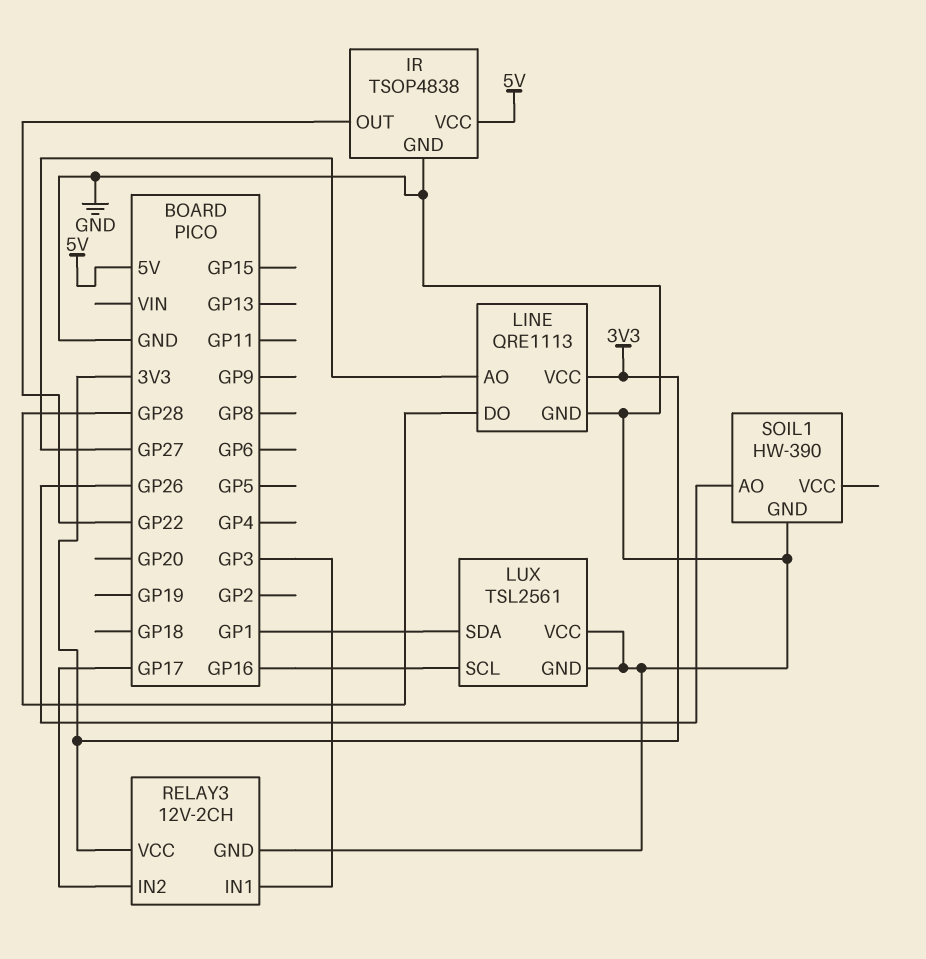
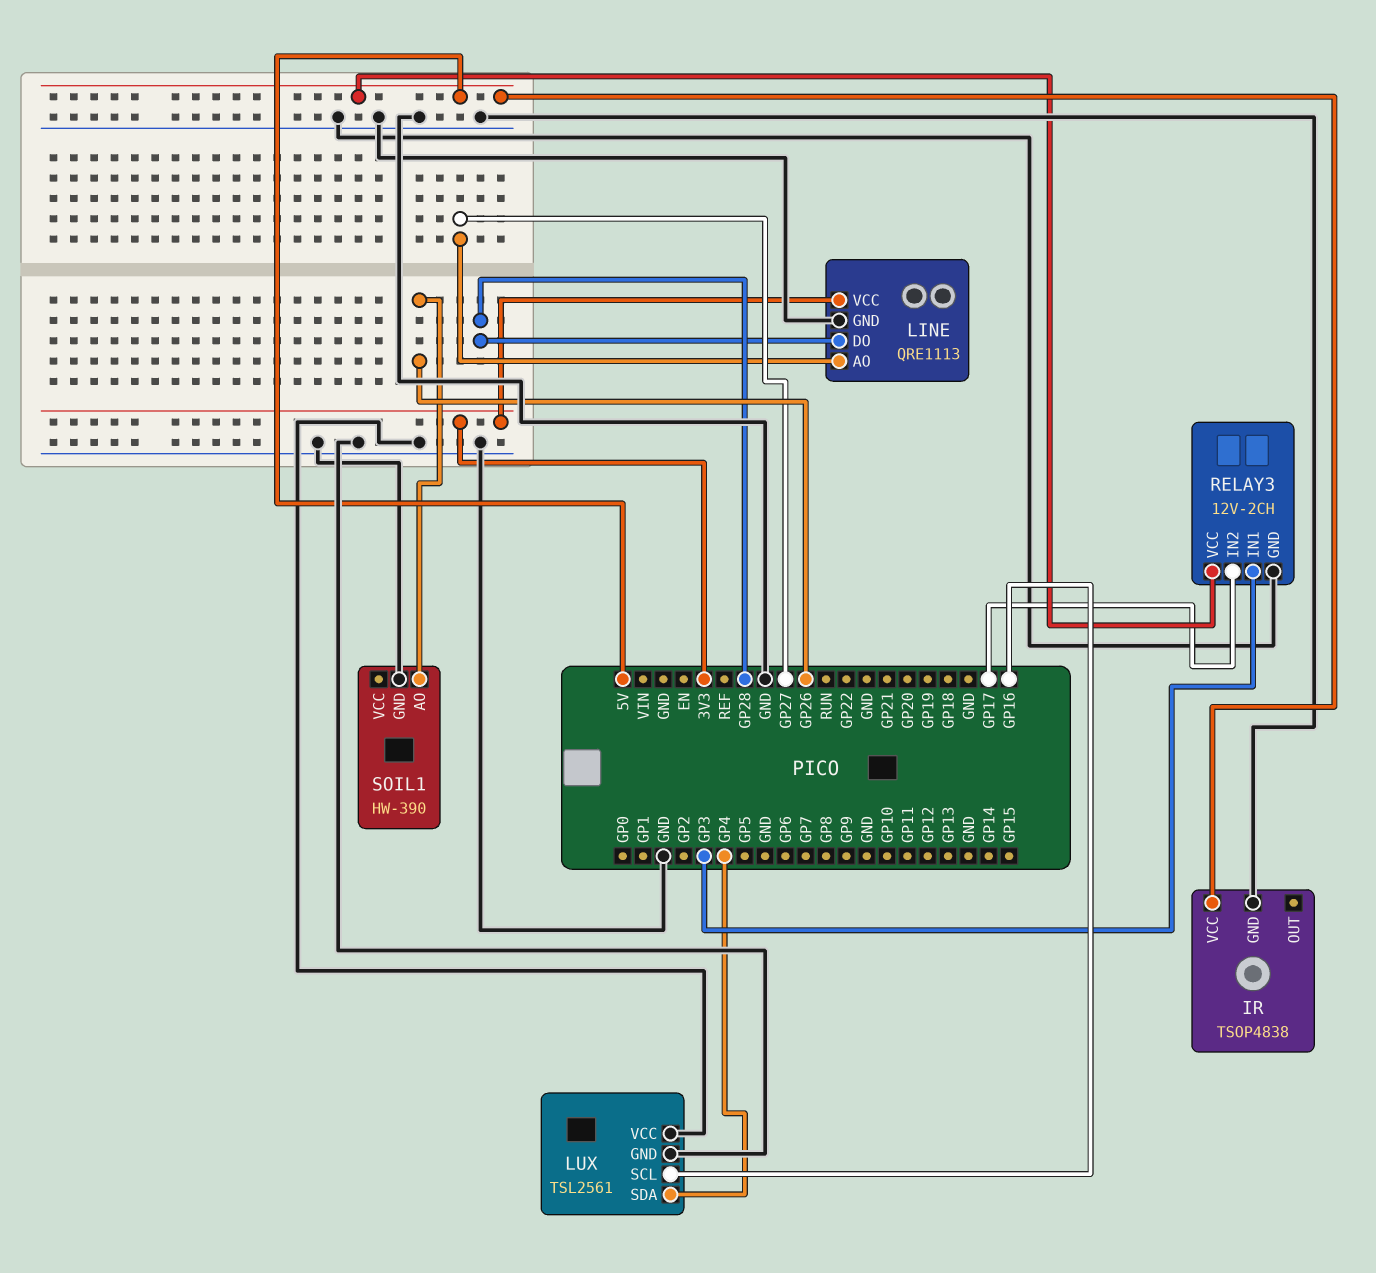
IR pin OUT: GP22 -> none
LUX pin SDA: GP1 -> GP4
RELAY3 pin VCC: 3V3 -> 5V

